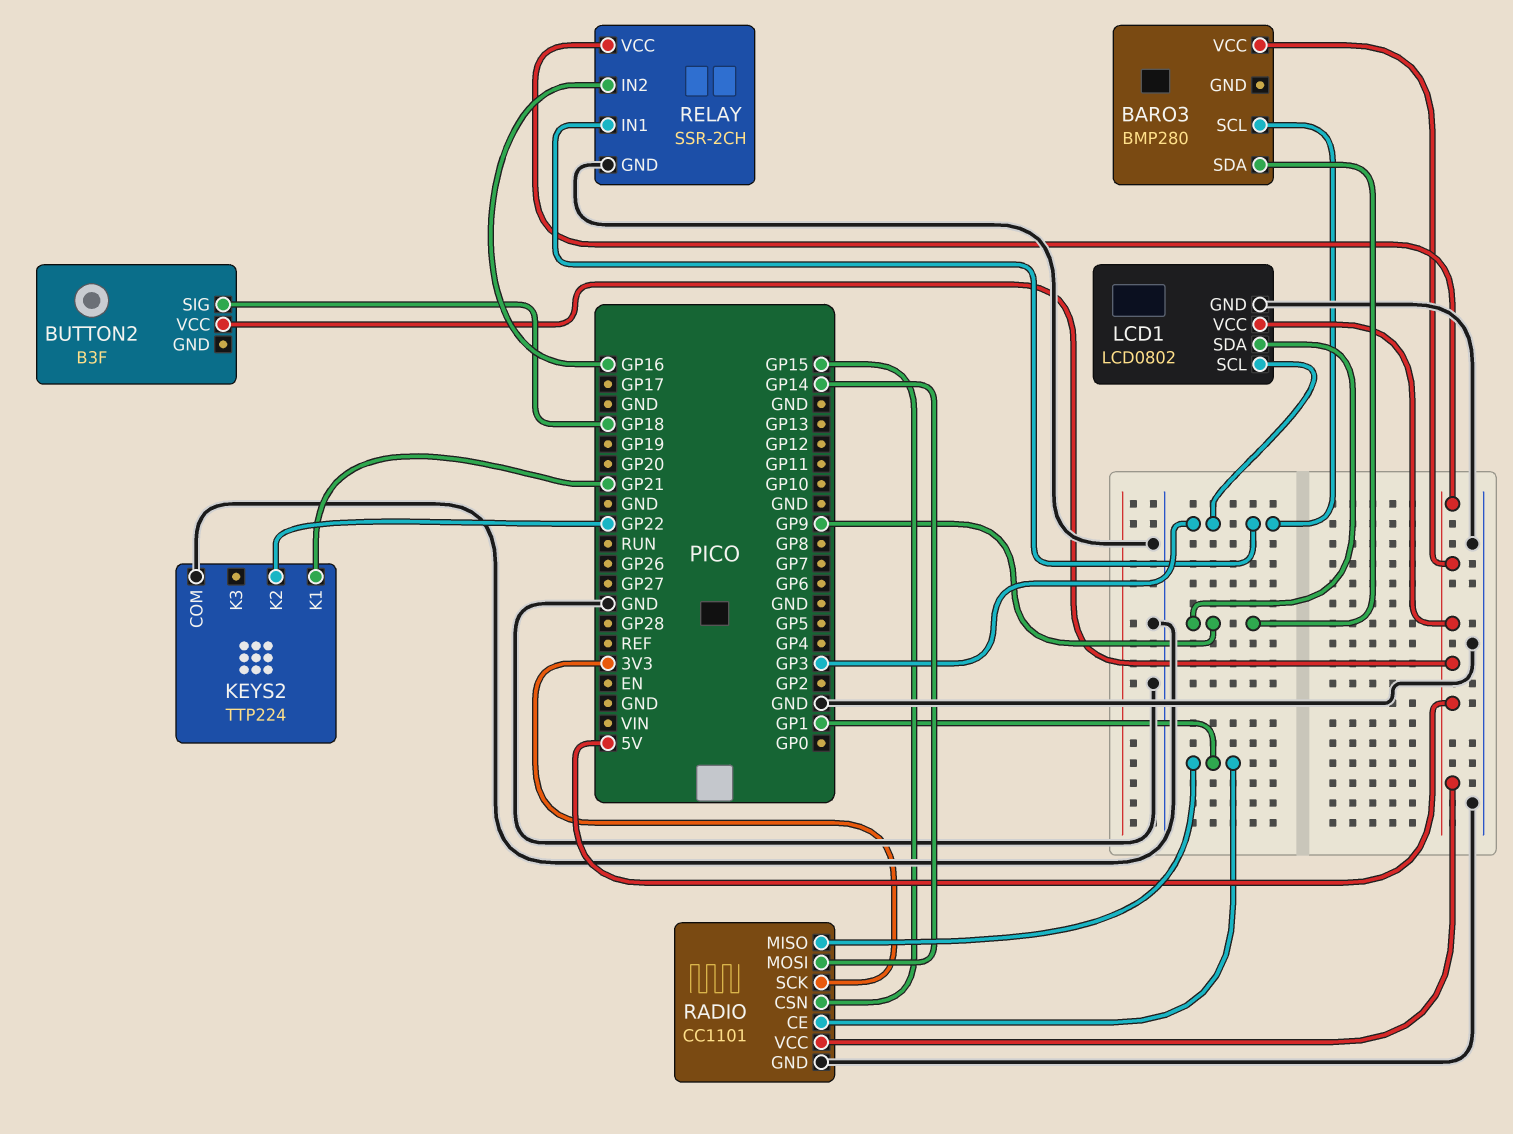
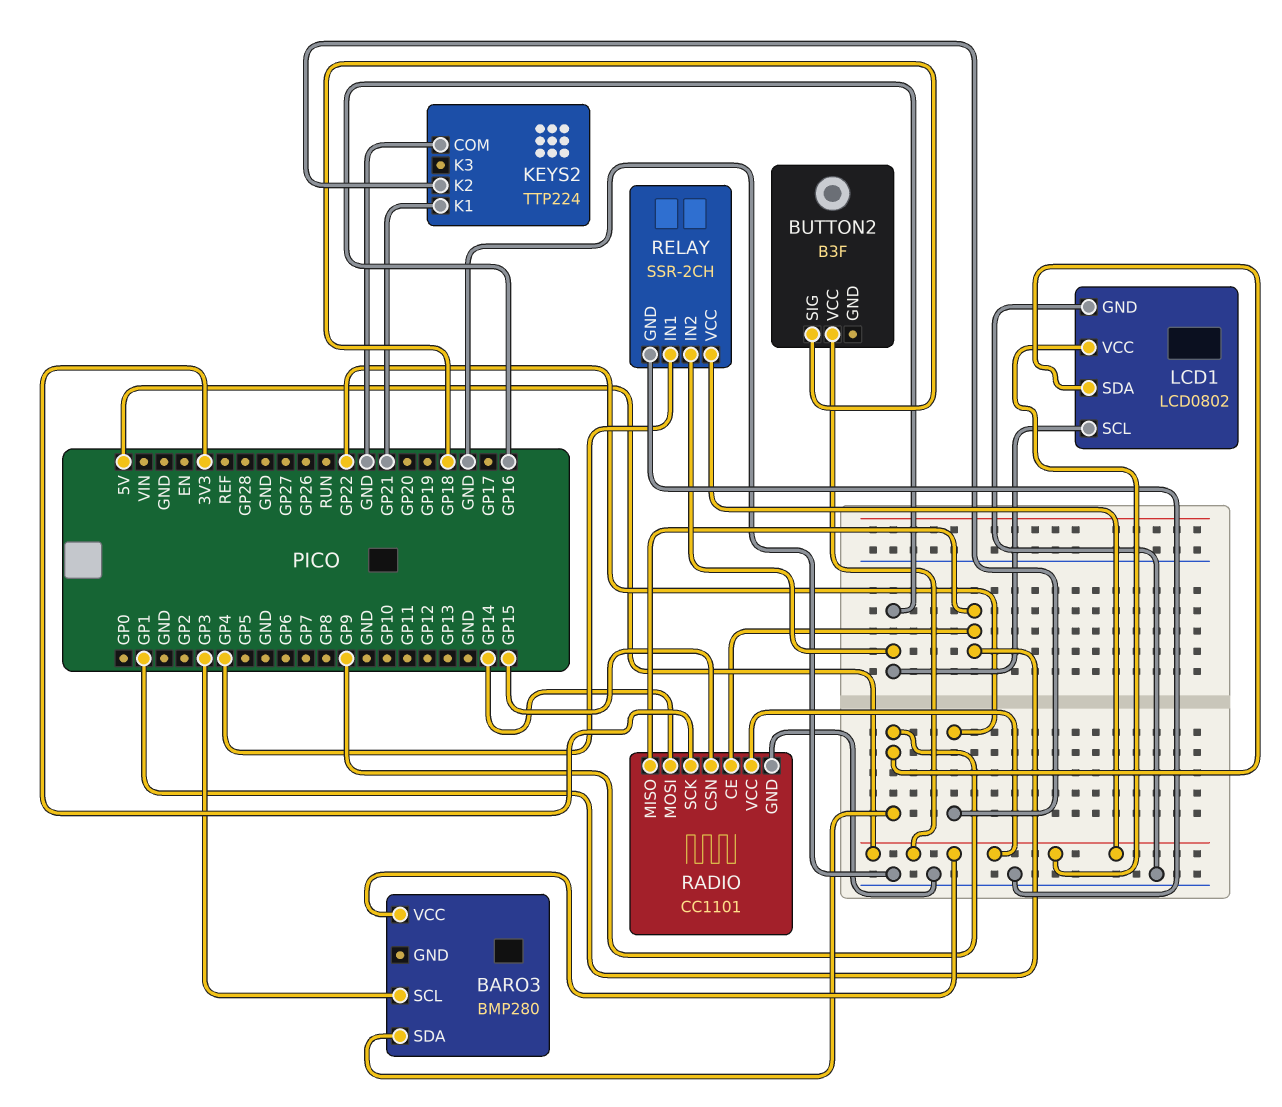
LCD1 pin SCL: GP3 -> GP16
RELAY pin IN1: GP3 -> GP4

